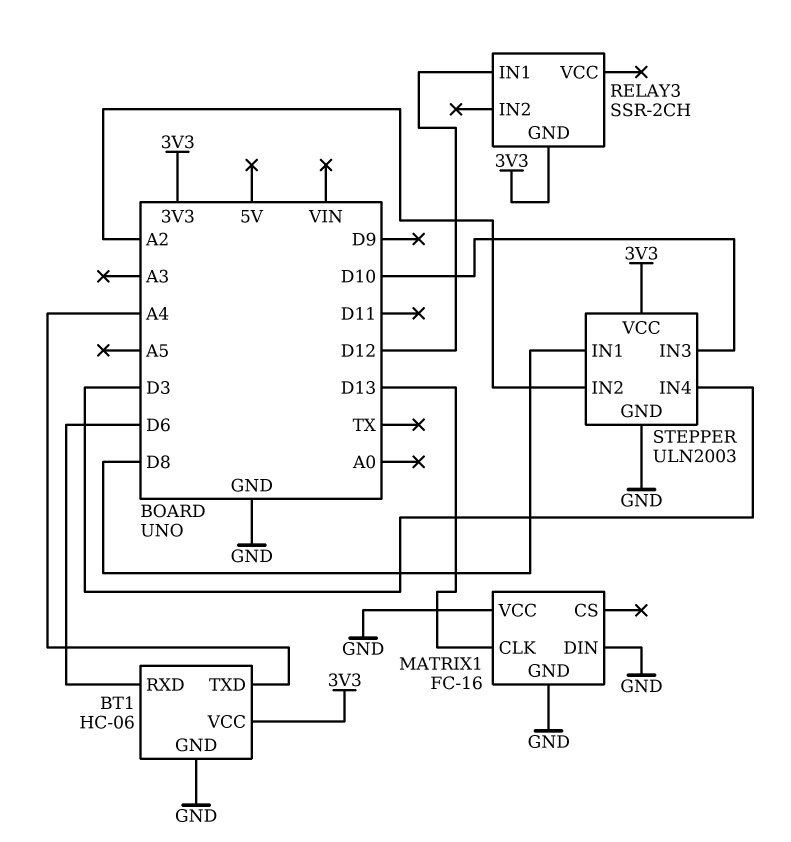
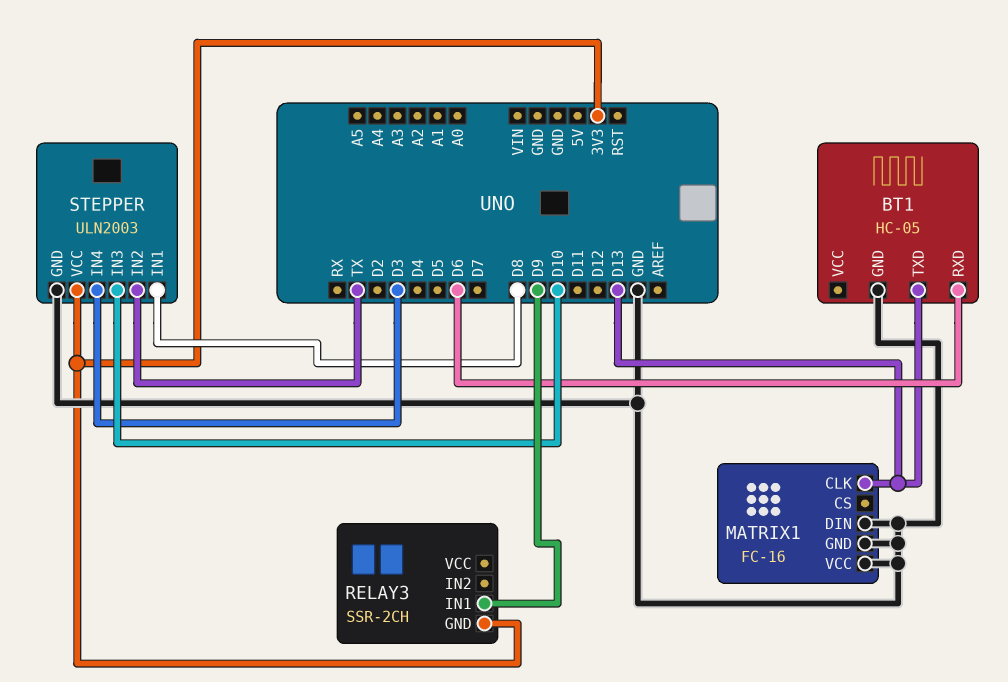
BT1: HC-06 -> HC-05
BT1 pin TXD: A4 -> D13
BT1 pin VCC: 3V3 -> none
RELAY3 pin IN1: D12 -> D9
STEPPER pin IN2: A2 -> TX

